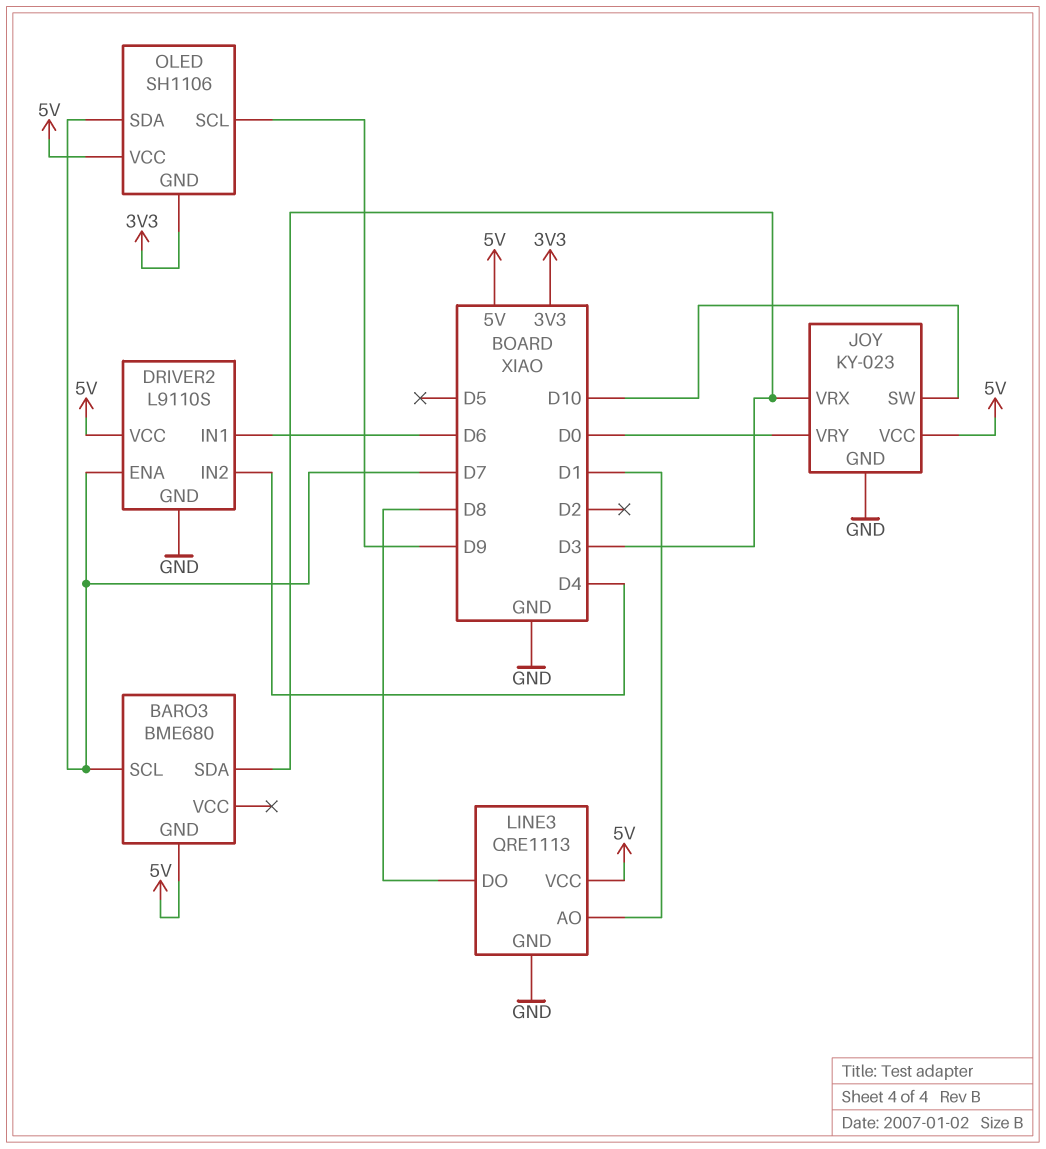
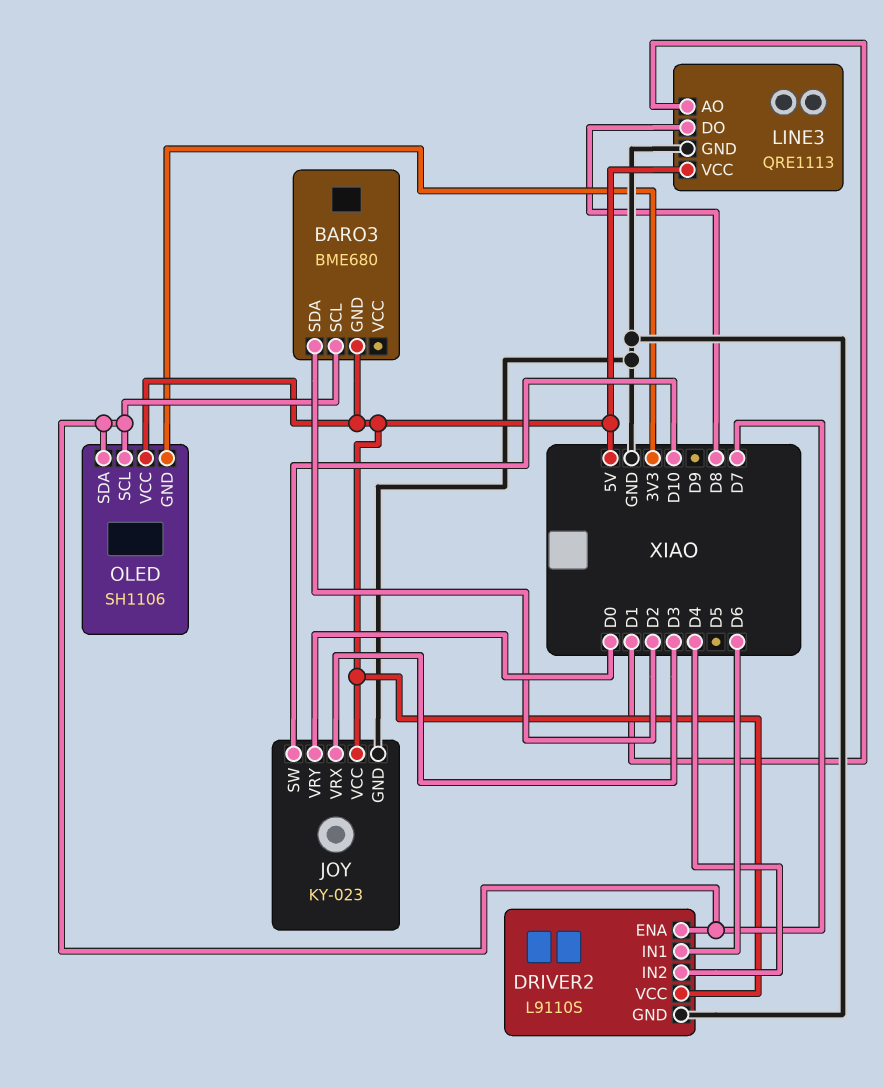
BARO3 pin SDA: D3 -> D2
OLED pin SCL: D9 -> D7

